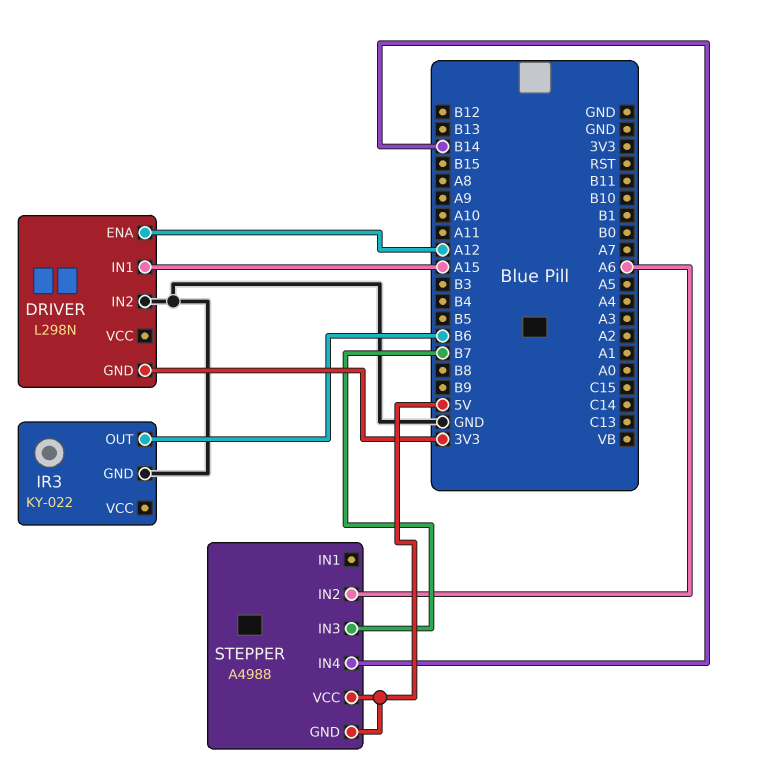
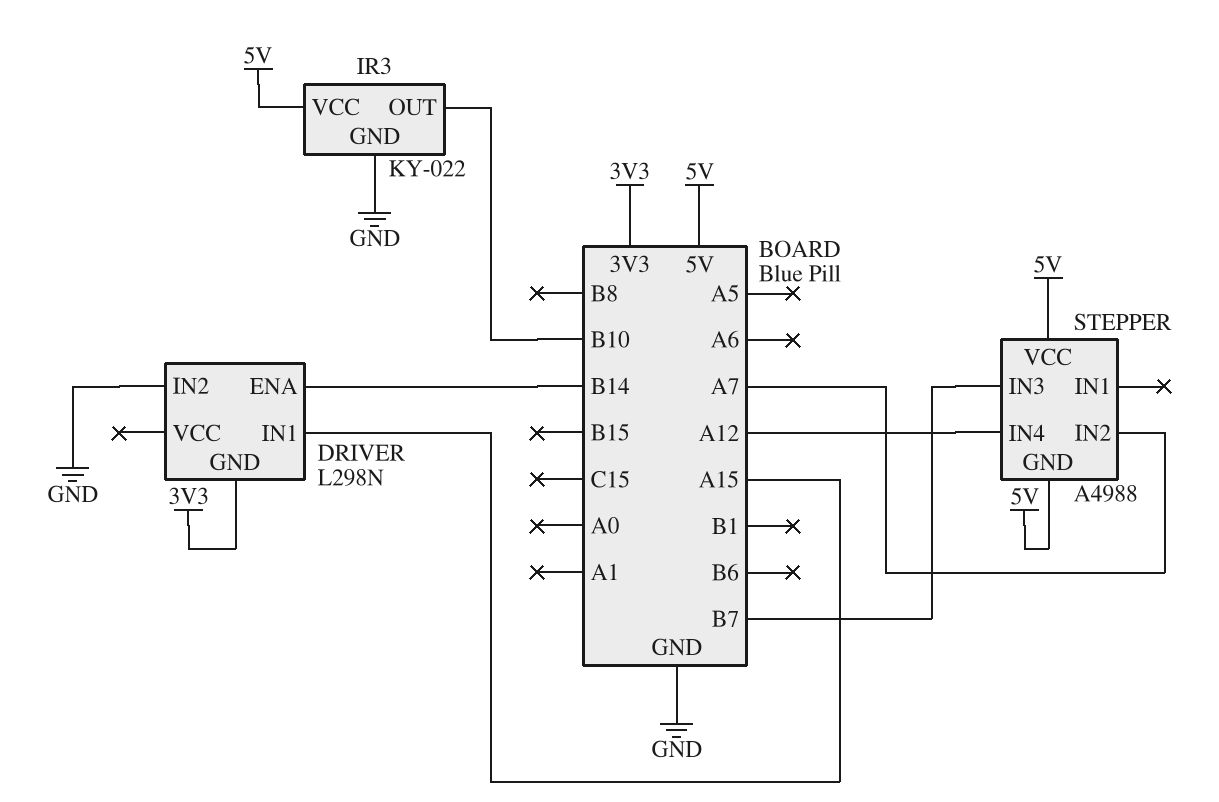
DRIVER pin ENA: A12 -> B14
IR3 pin OUT: B6 -> B10
IR3 pin VCC: none -> 5V
STEPPER pin IN2: A6 -> A7
STEPPER pin IN4: B14 -> A12

